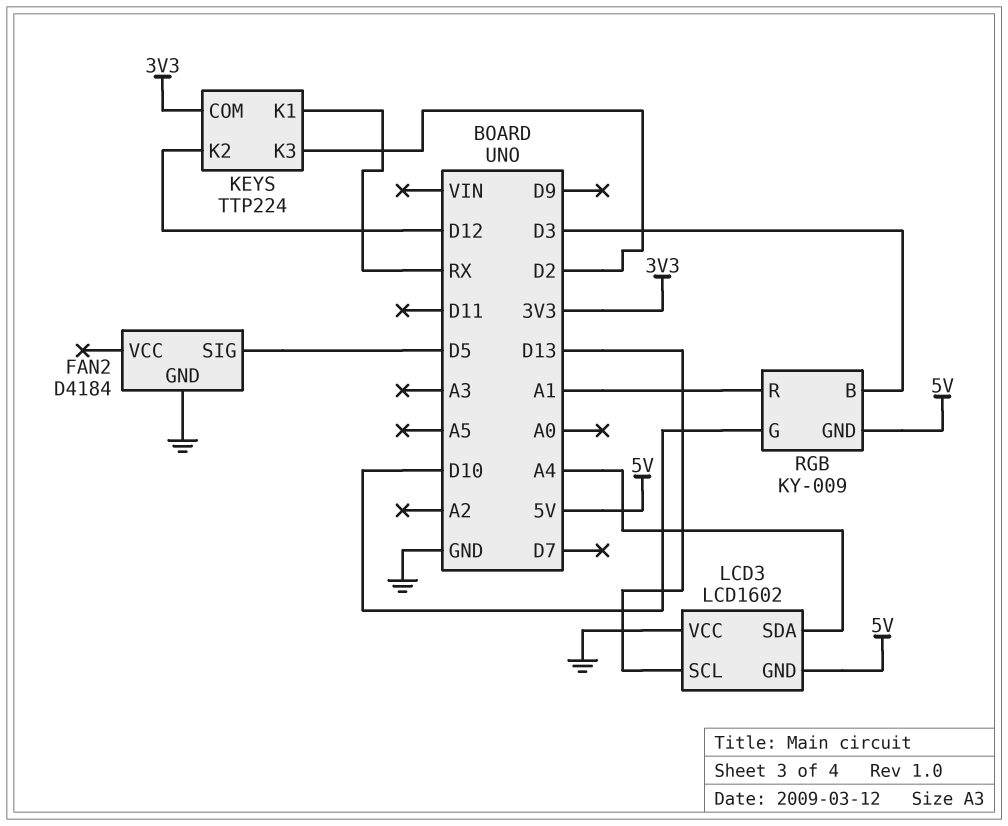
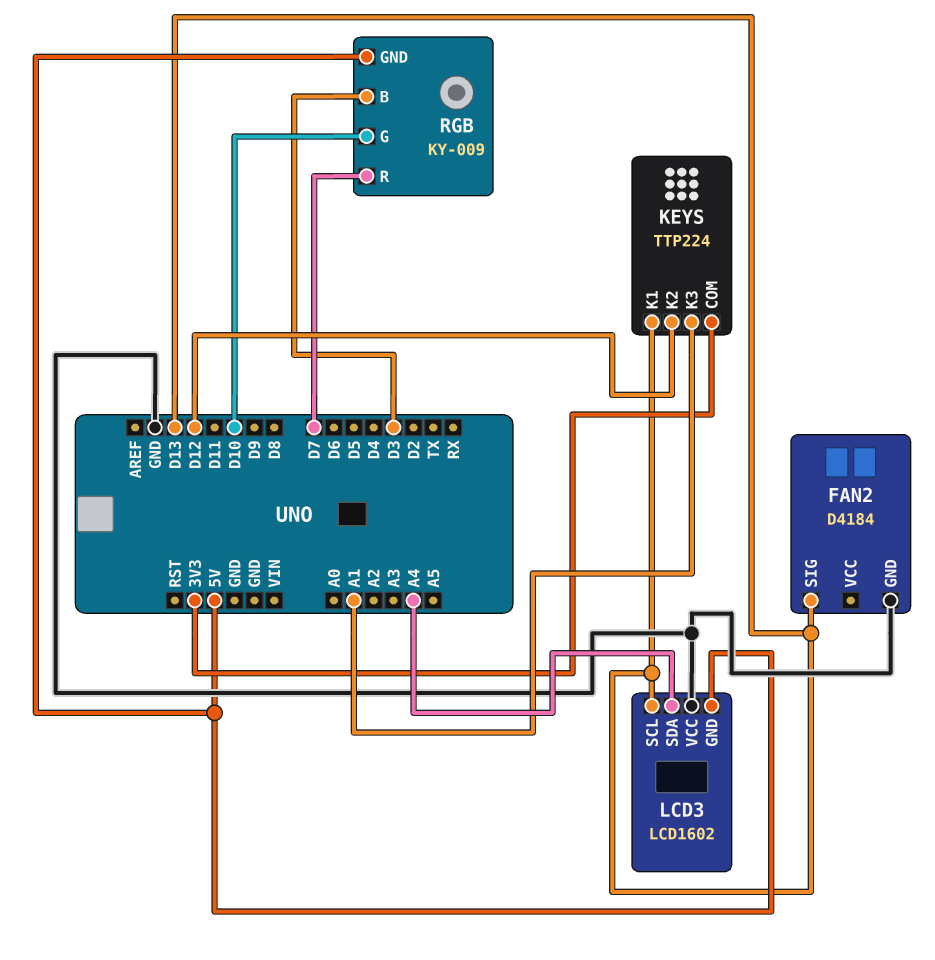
FAN2 pin SIG: D5 -> D13
KEYS pin K1: RX -> D13
KEYS pin K3: D2 -> A1
RGB pin R: A1 -> D7

